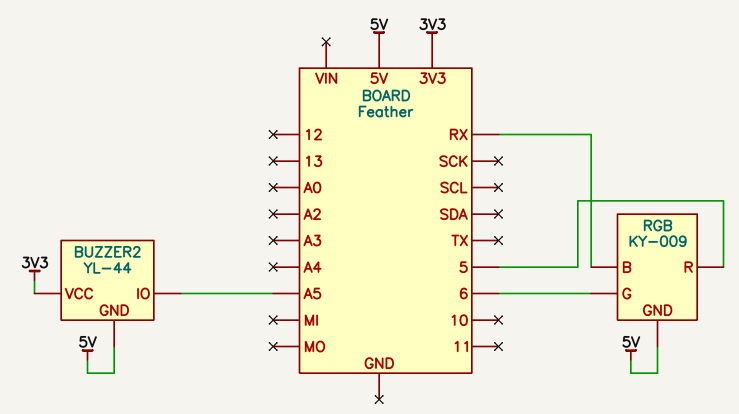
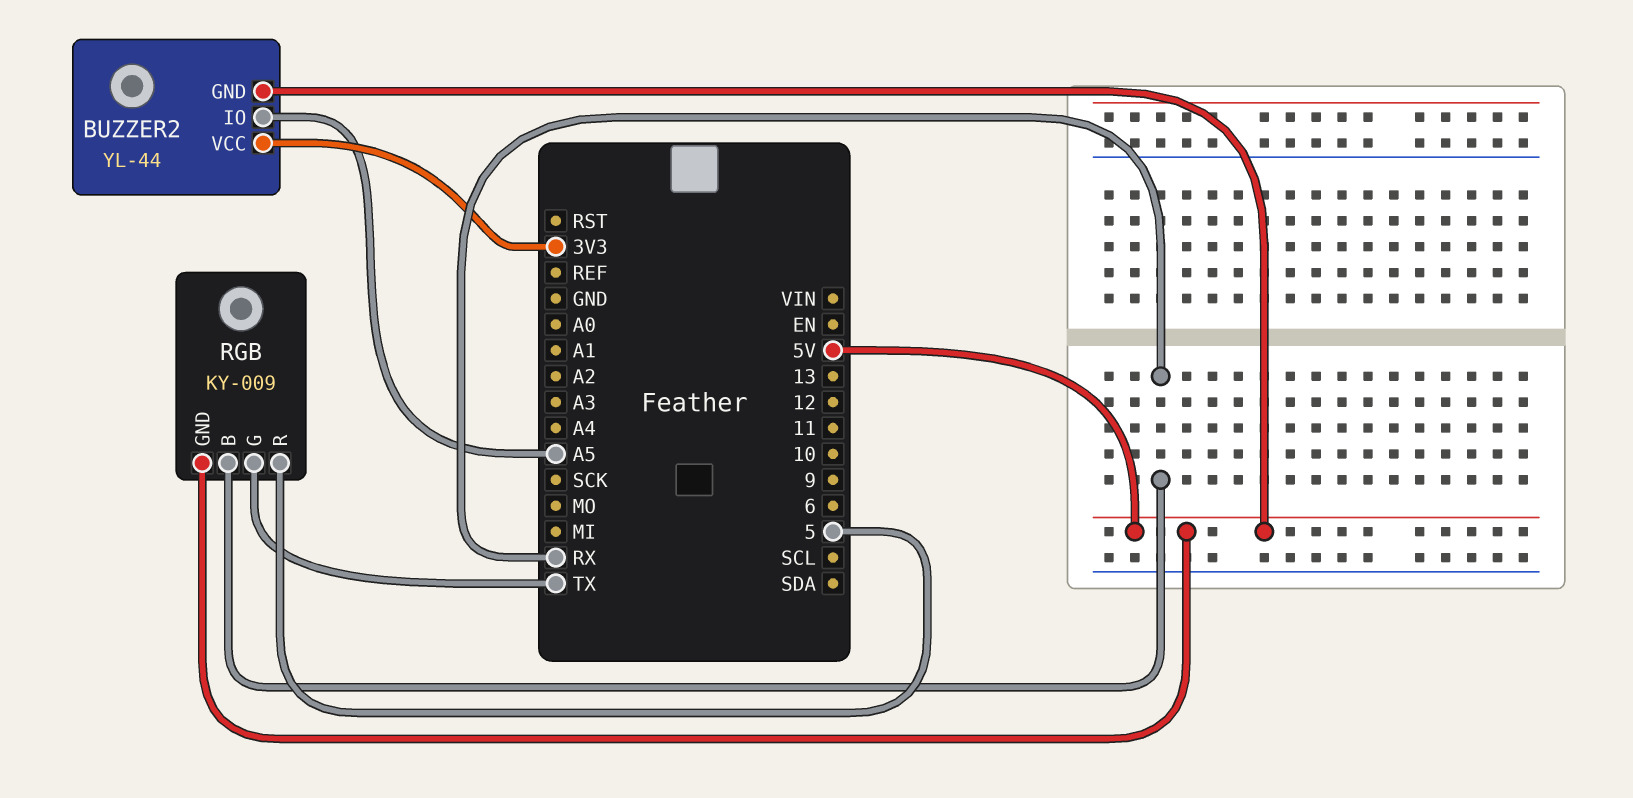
RGB pin G: 6 -> TX

